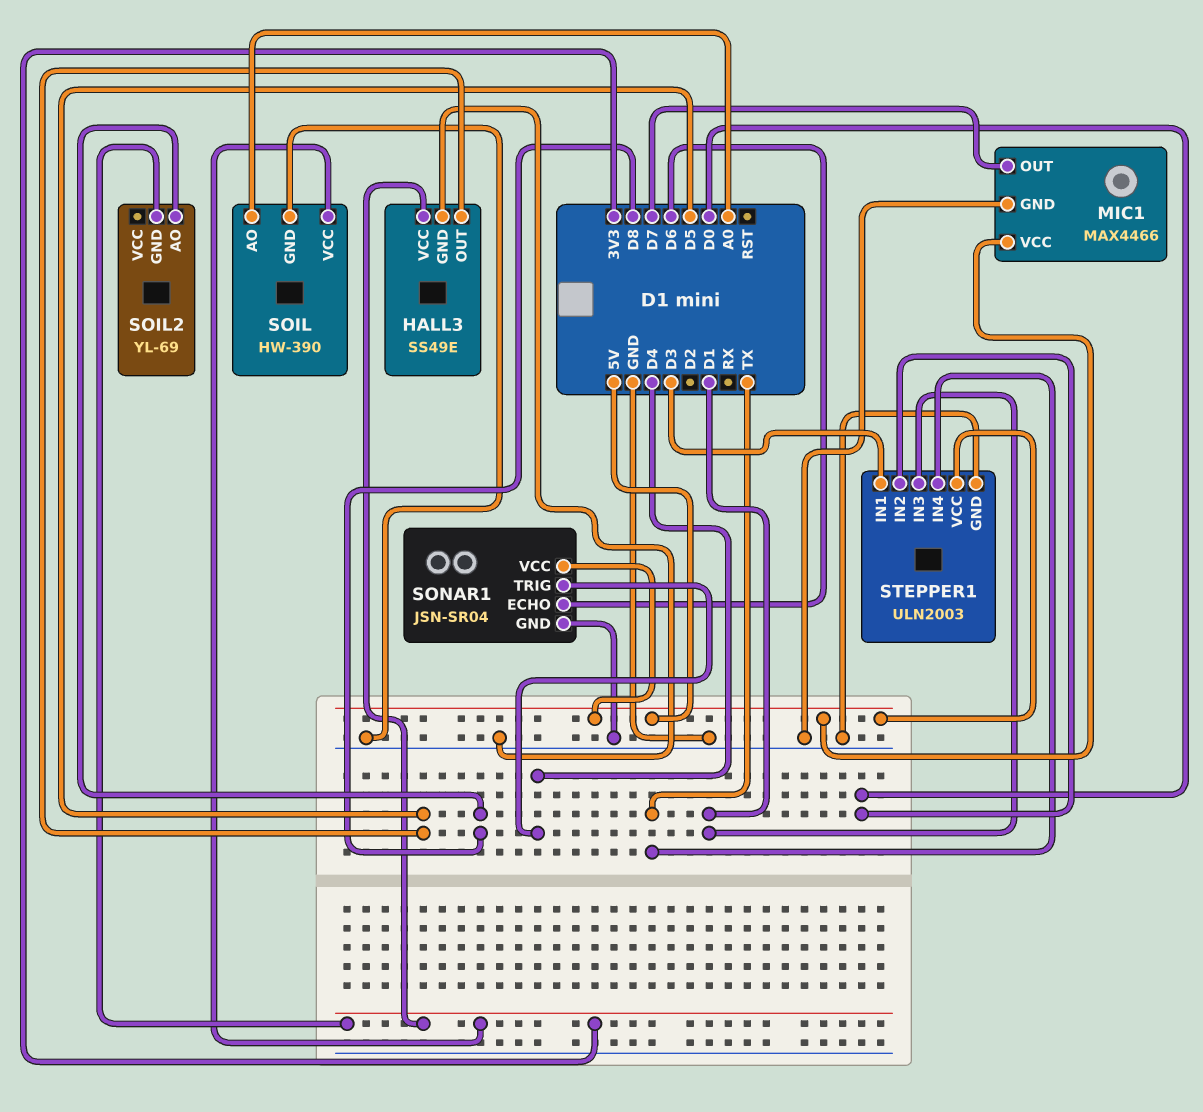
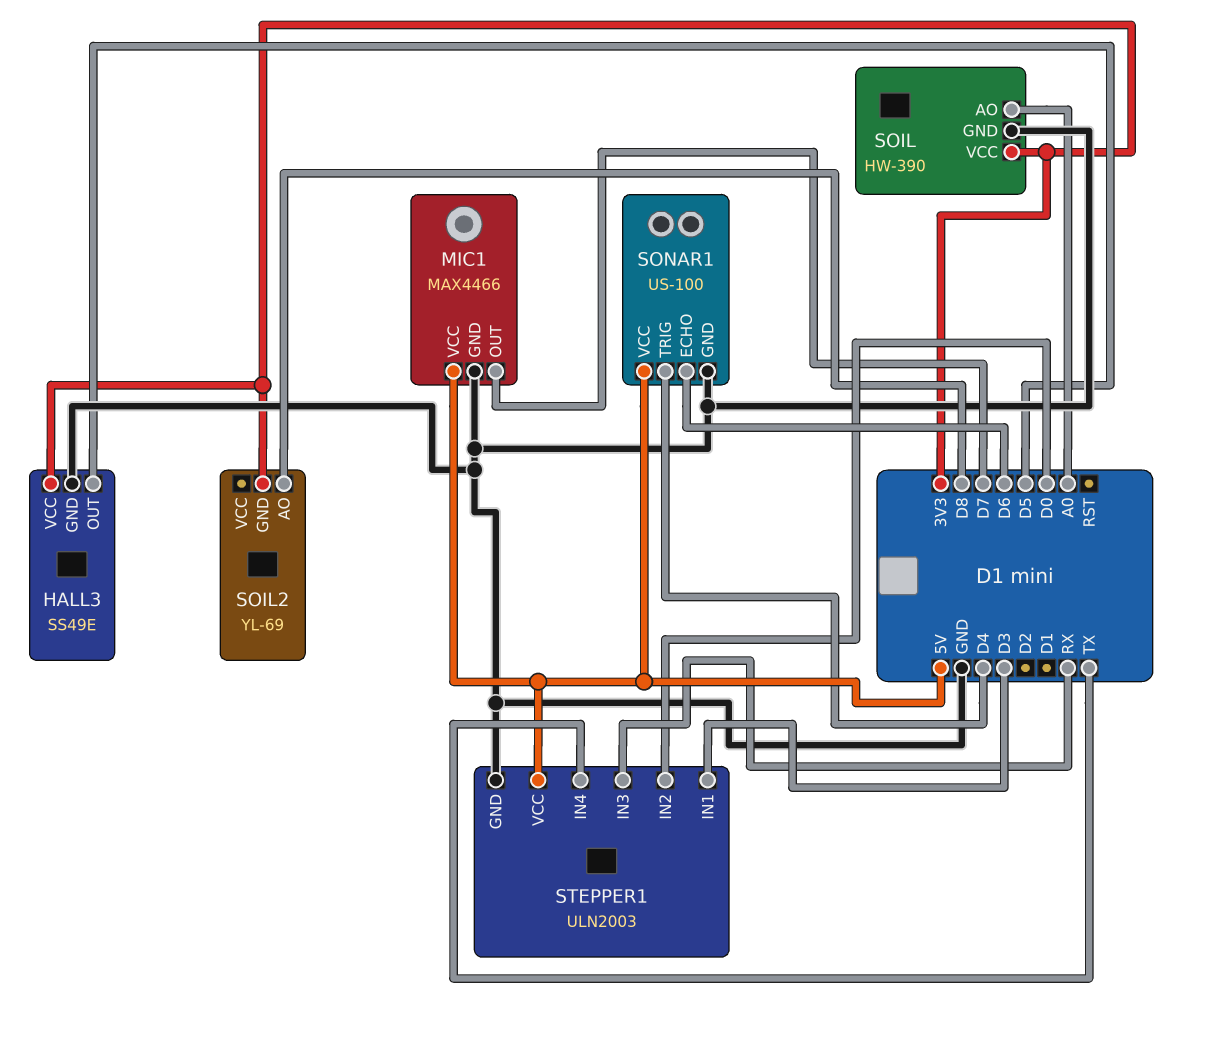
SONAR1: JSN-SR04 -> US-100
STEPPER1 pin IN3: D1 -> RX

